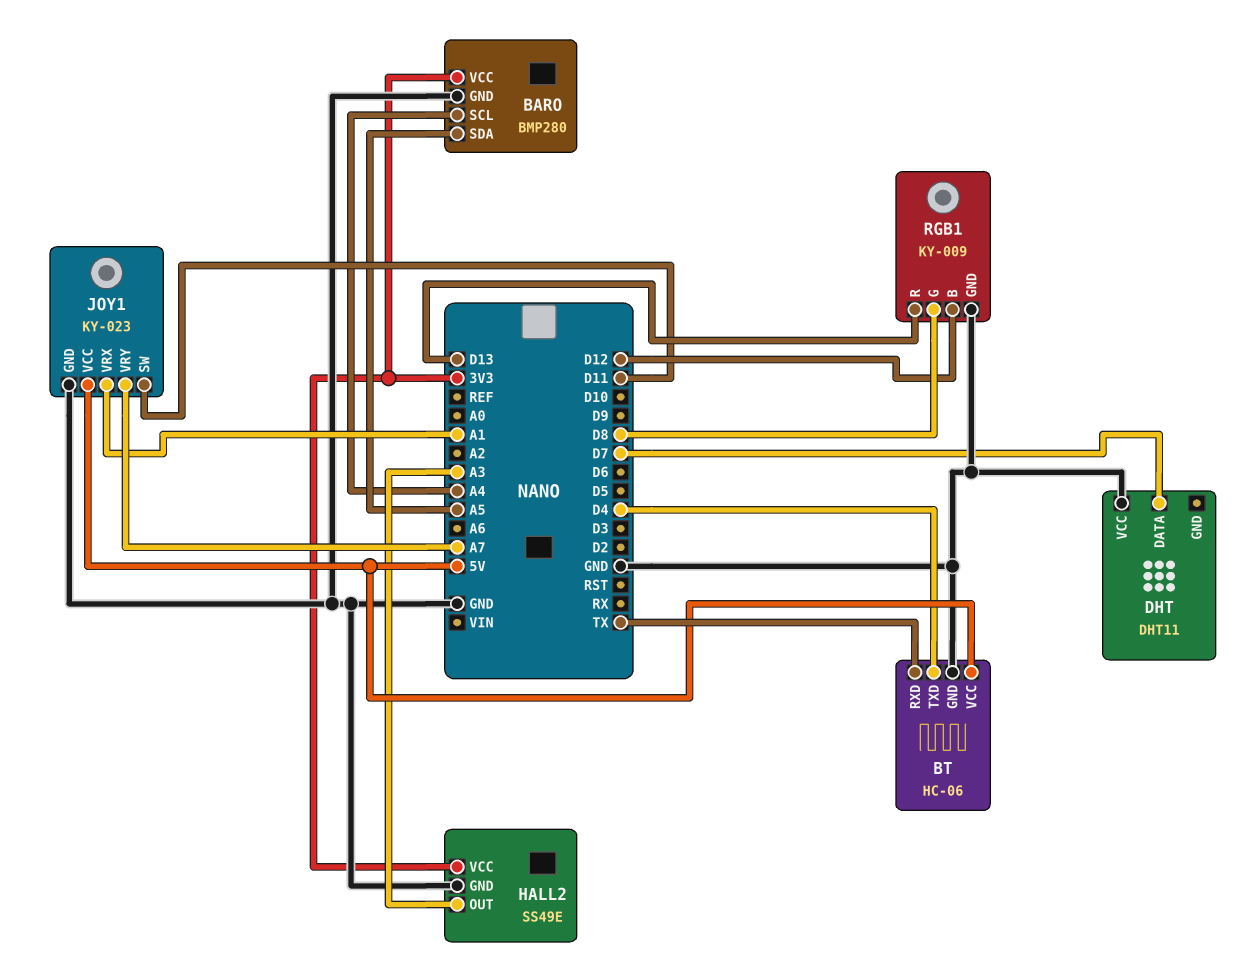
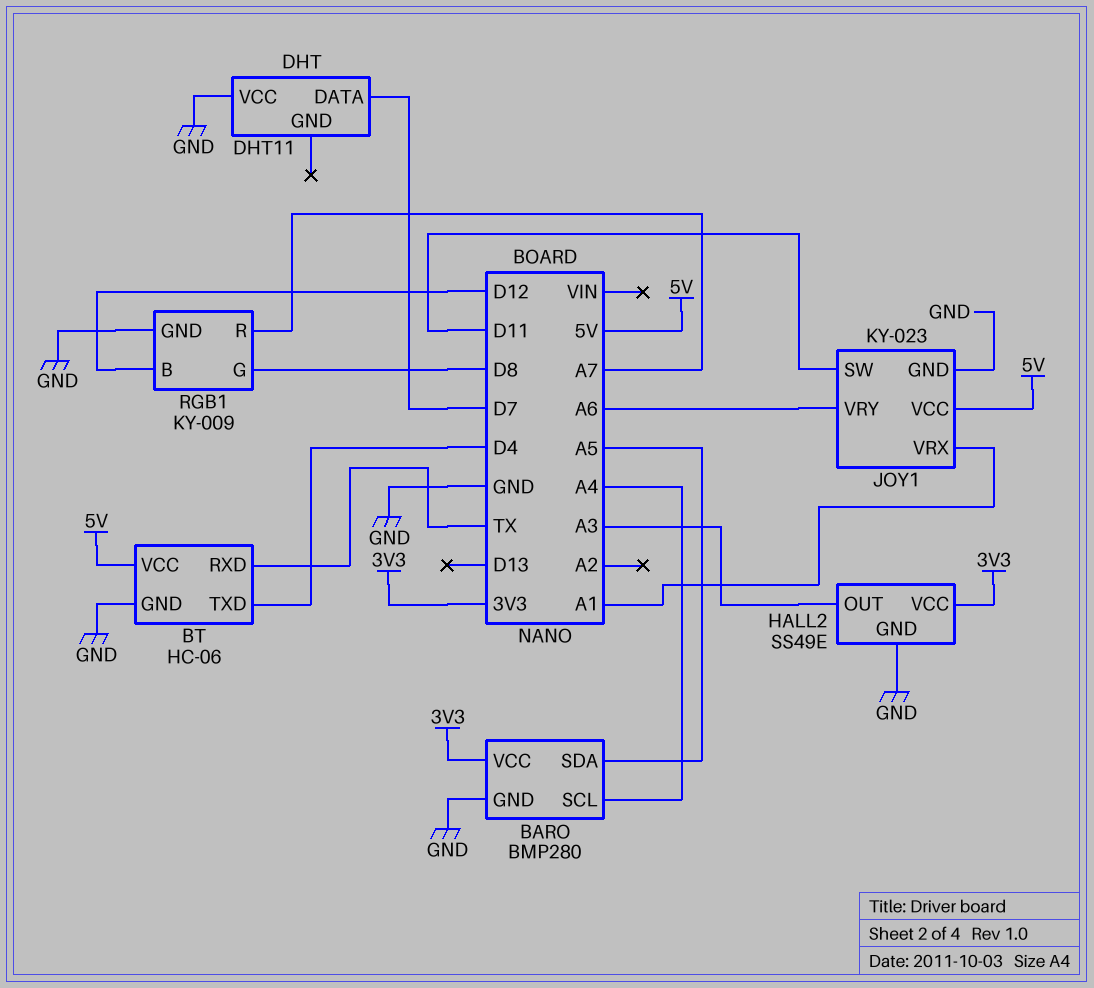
JOY1 pin VRY: A7 -> A6
RGB1 pin R: D13 -> A7

